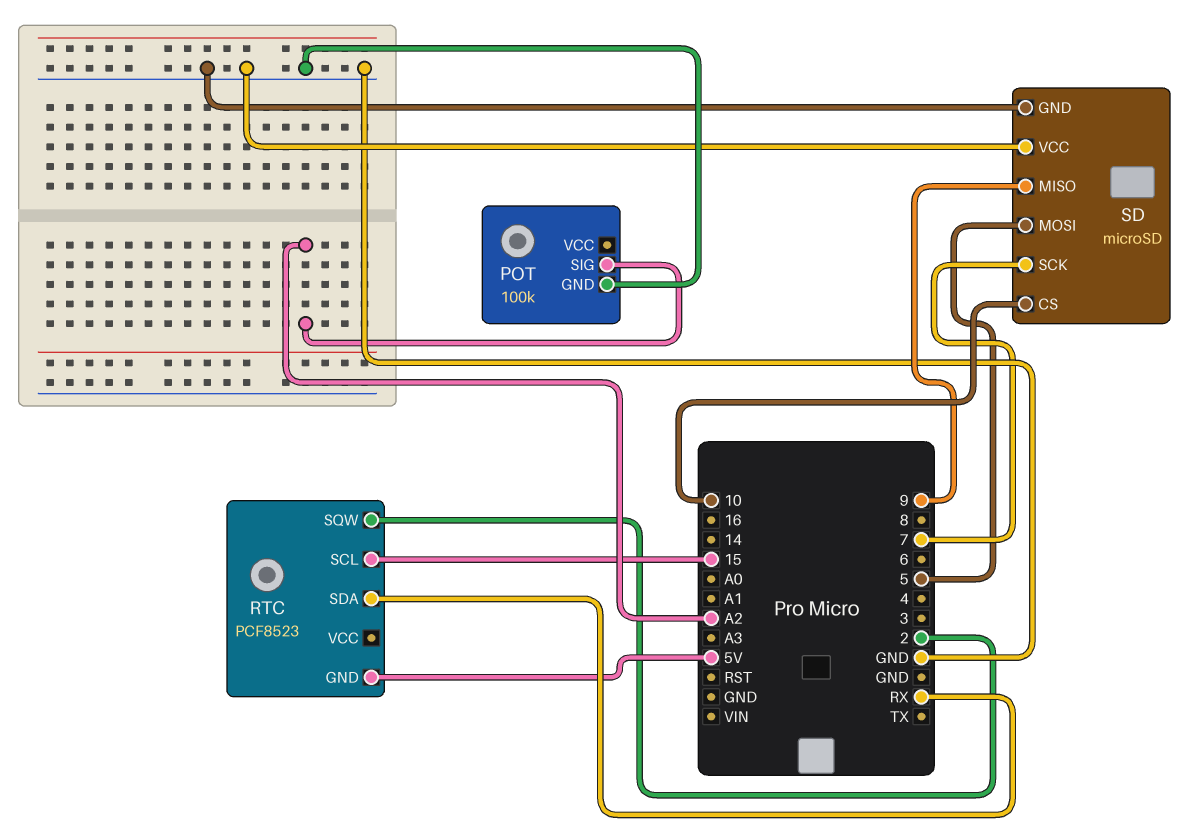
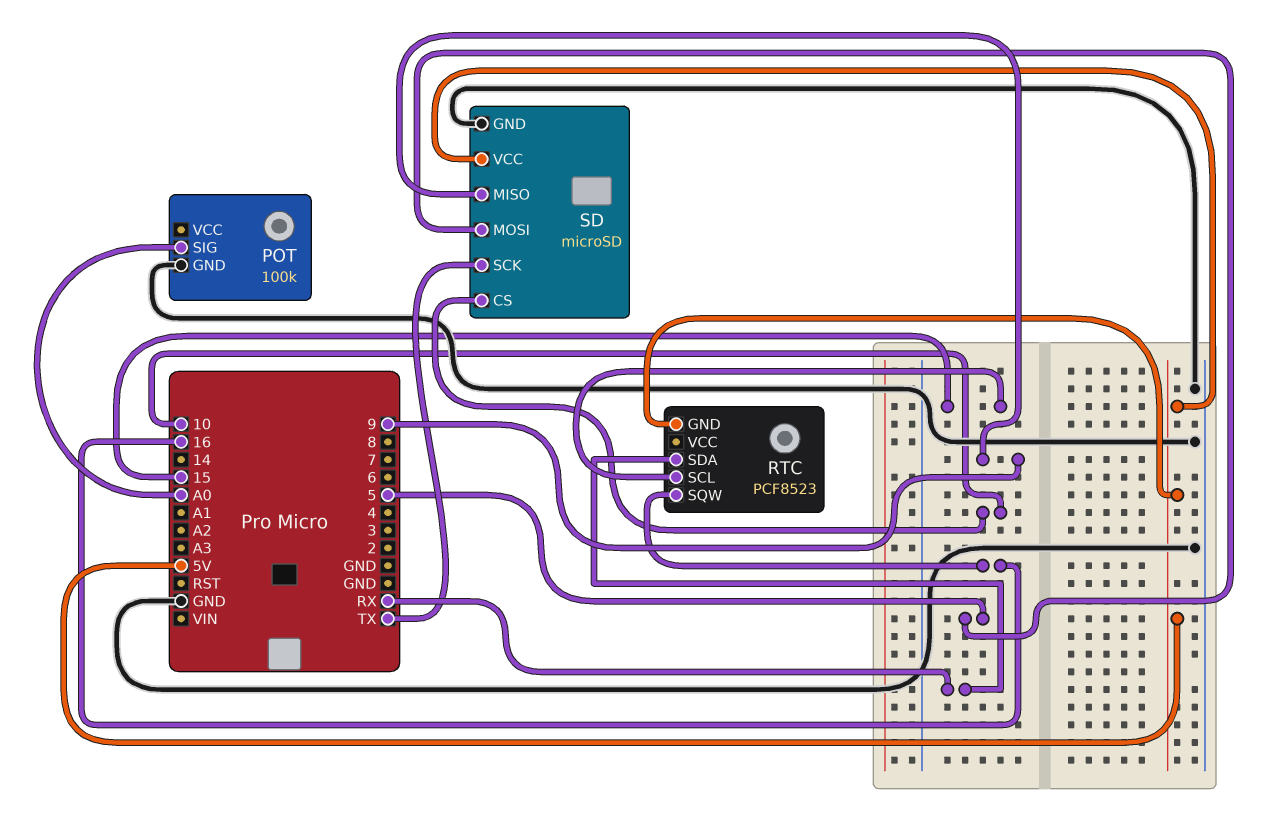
POT pin SIG: A2 -> A0
RTC pin SQW: 2 -> 16
SD pin SCK: 7 -> TX
SD pin VCC: GND -> 5V

